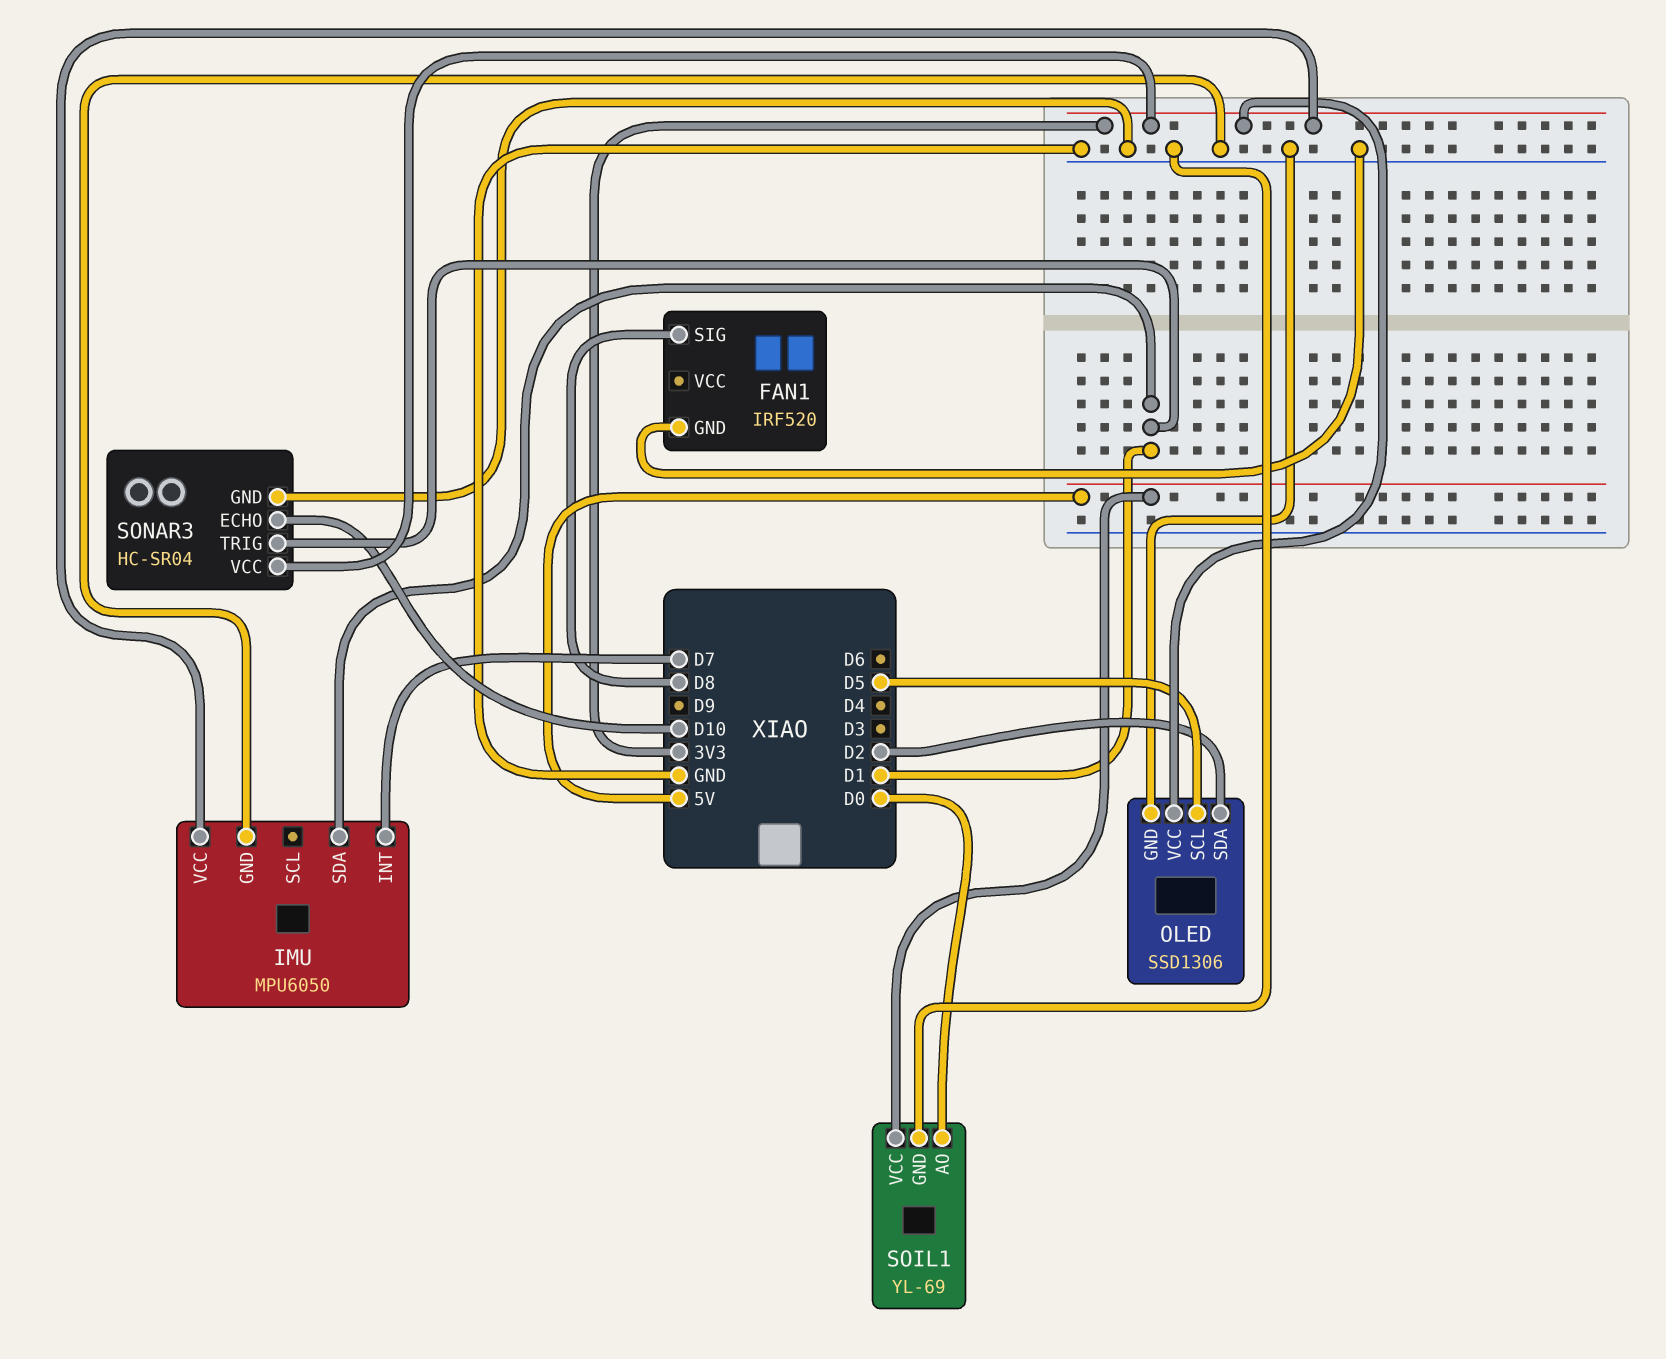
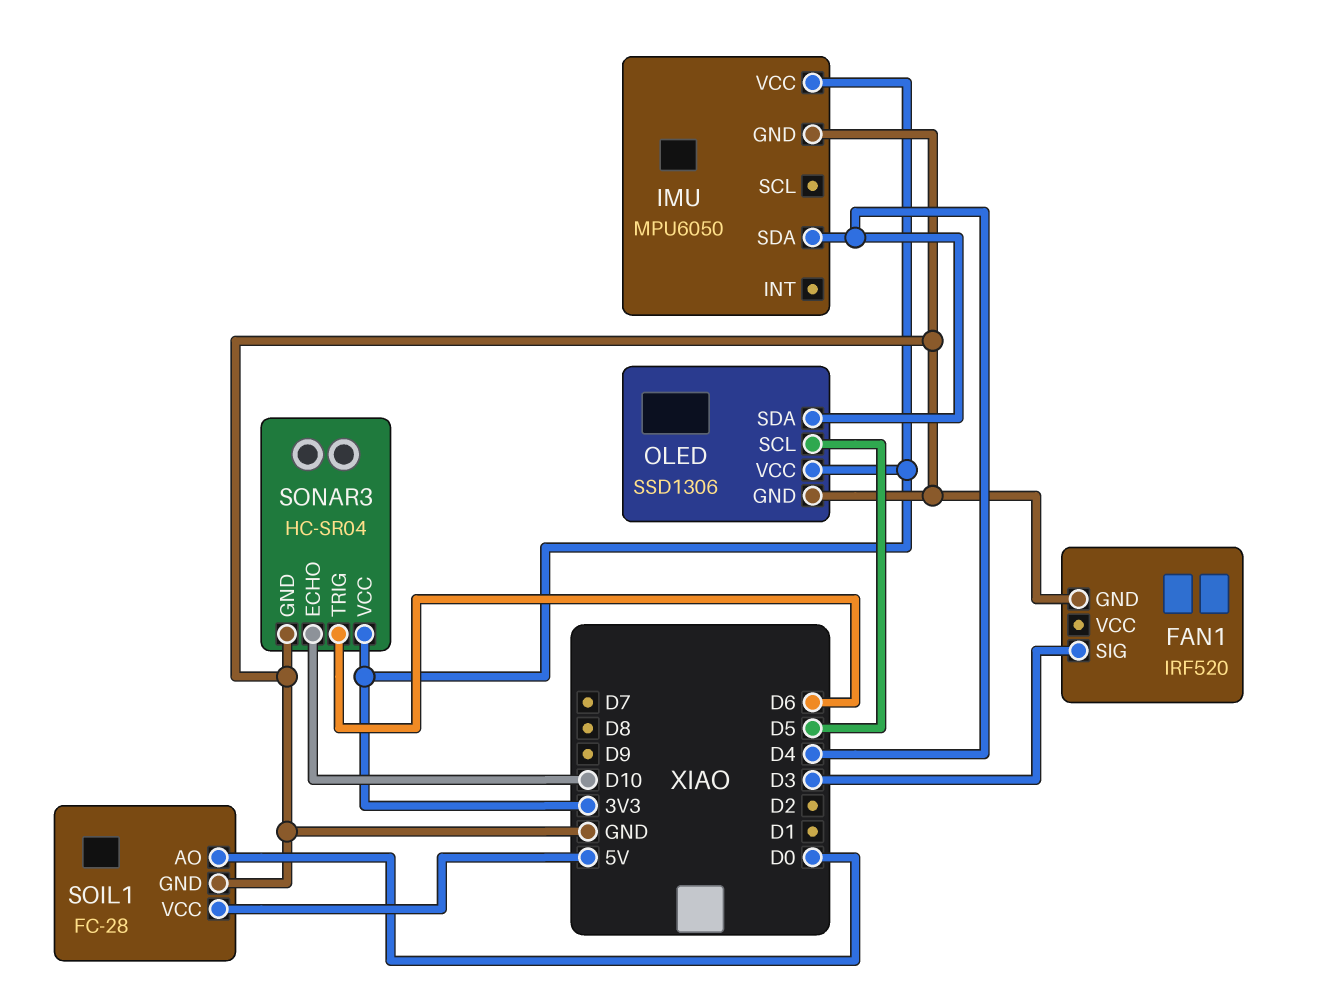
FAN1 pin SIG: D8 -> D3
IMU pin INT: D7 -> none
IMU pin SDA: D1 -> D4
OLED pin SDA: D2 -> D4
SOIL1: YL-69 -> FC-28
SONAR3 pin TRIG: D1 -> D6

